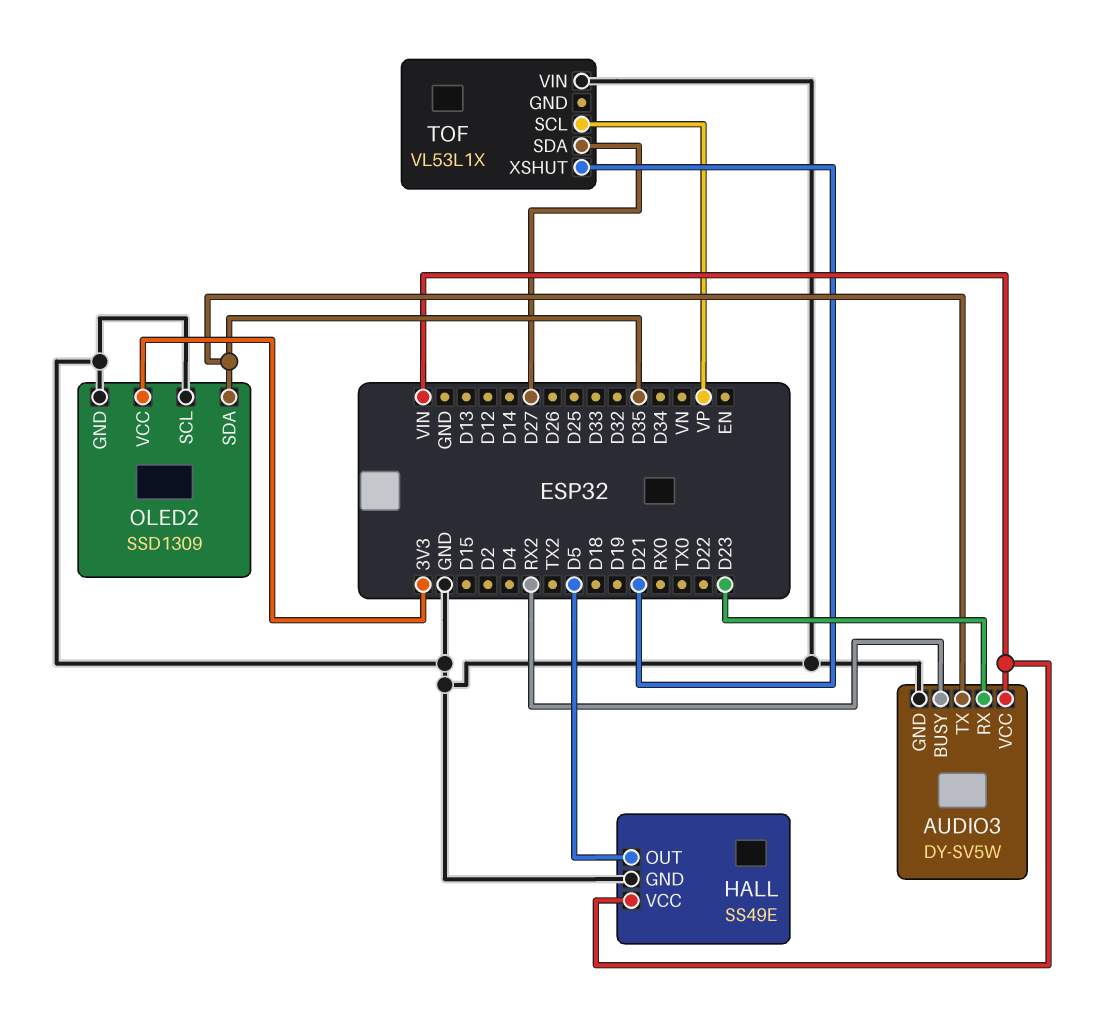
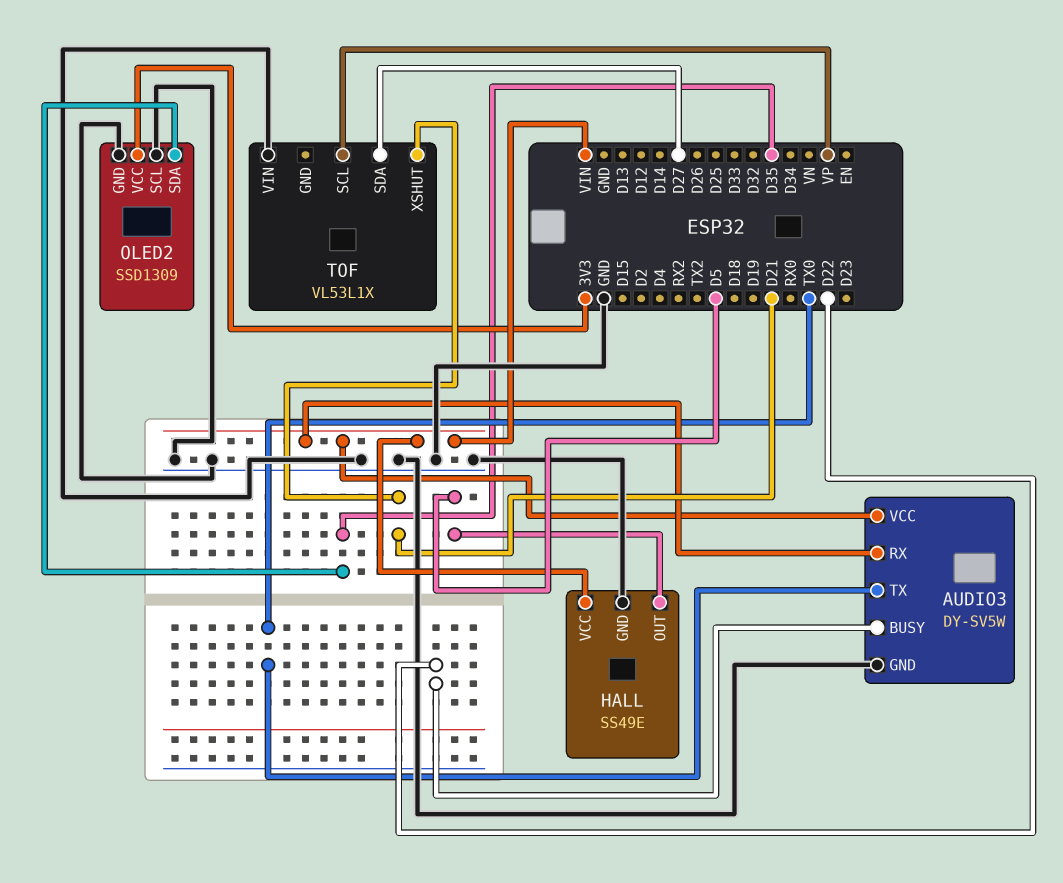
AUDIO3 pin BUSY: RX2 -> D22
AUDIO3 pin RX: D23 -> VIN
AUDIO3 pin TX: D35 -> TX0

